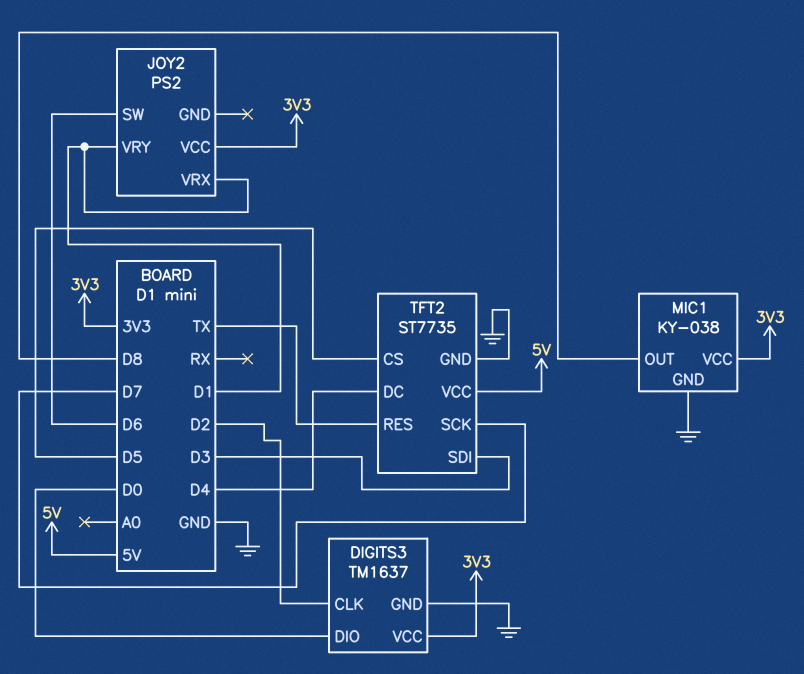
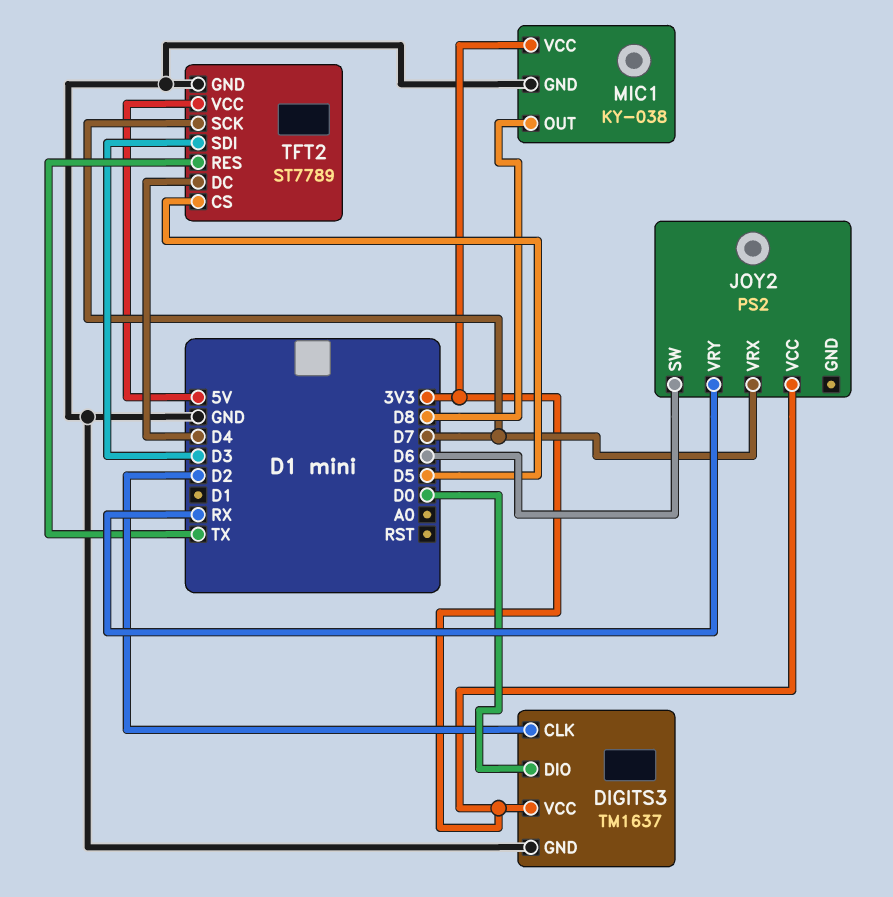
JOY2 pin VRX: D1 -> D7
JOY2 pin VRY: D1 -> RX
TFT2: ST7735 -> ST7789

